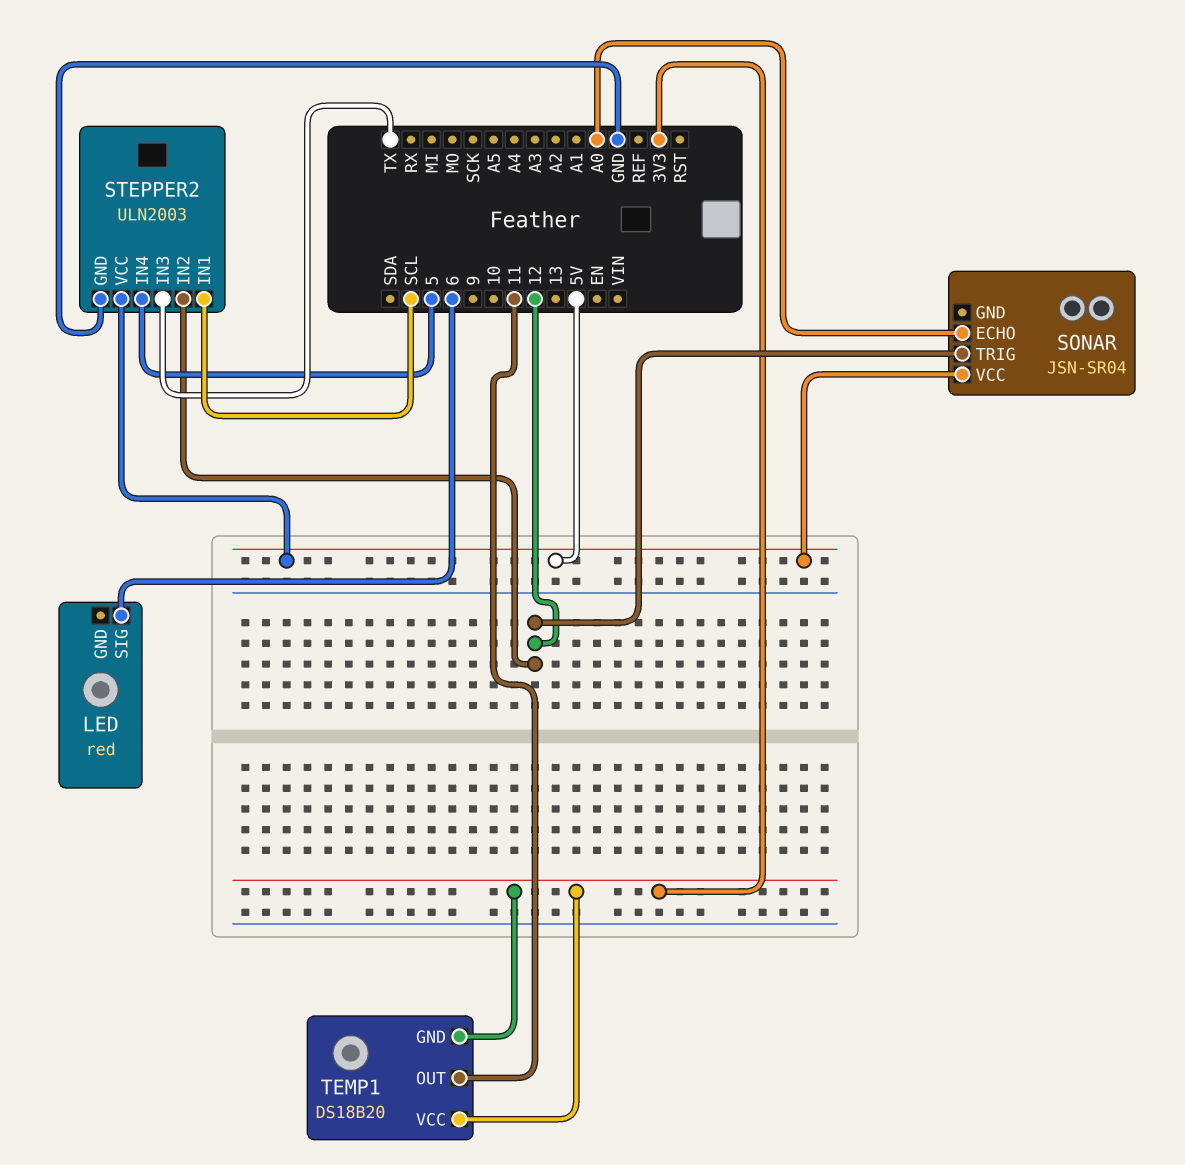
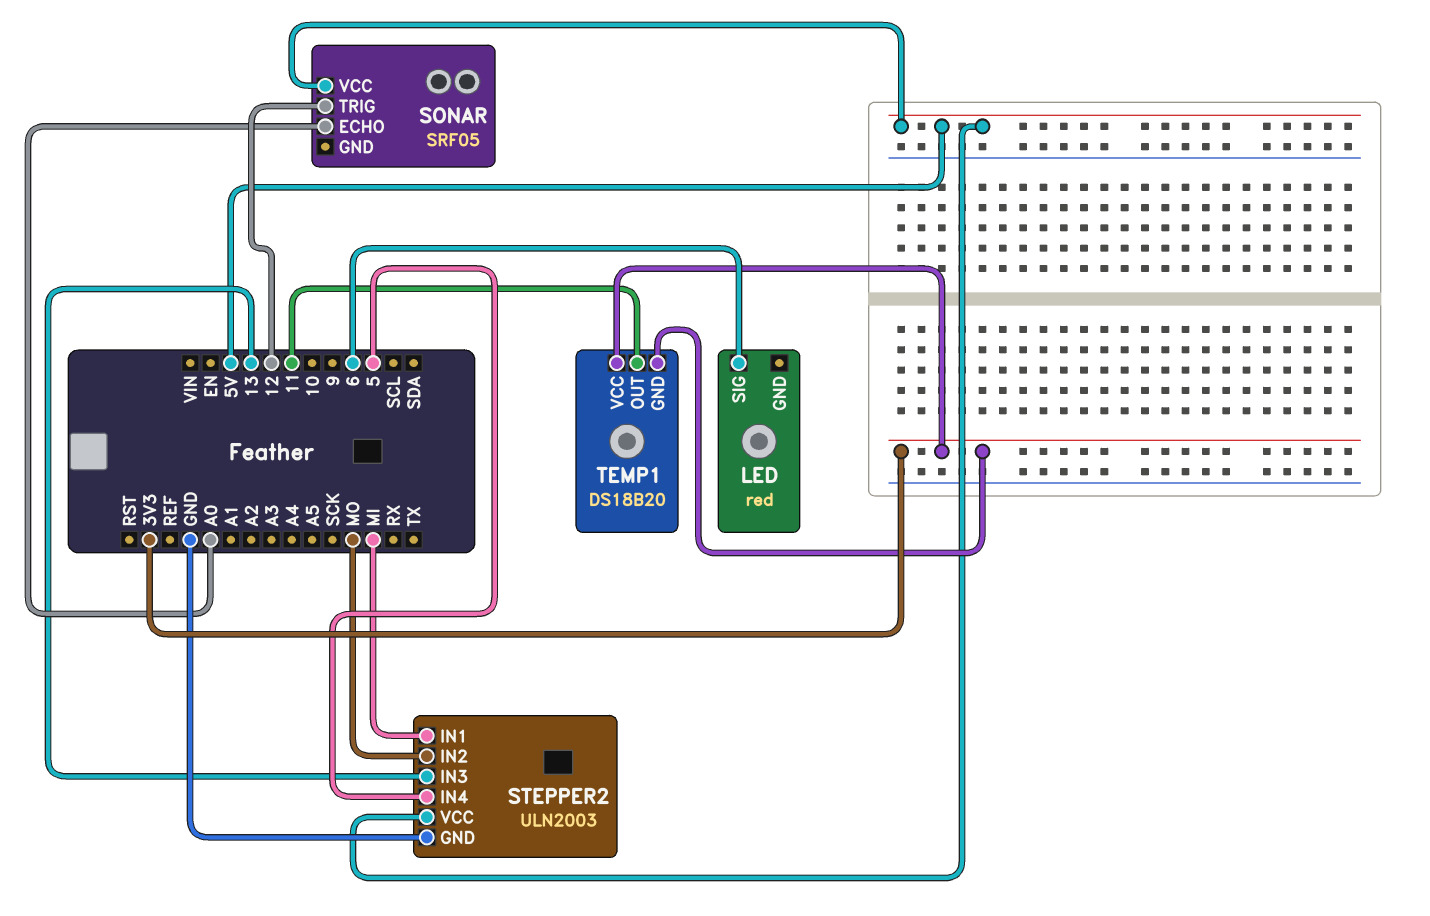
SONAR: JSN-SR04 -> SRF05
STEPPER2 pin IN1: SCL -> MI
STEPPER2 pin IN2: 12 -> MO
STEPPER2 pin IN3: TX -> 13

